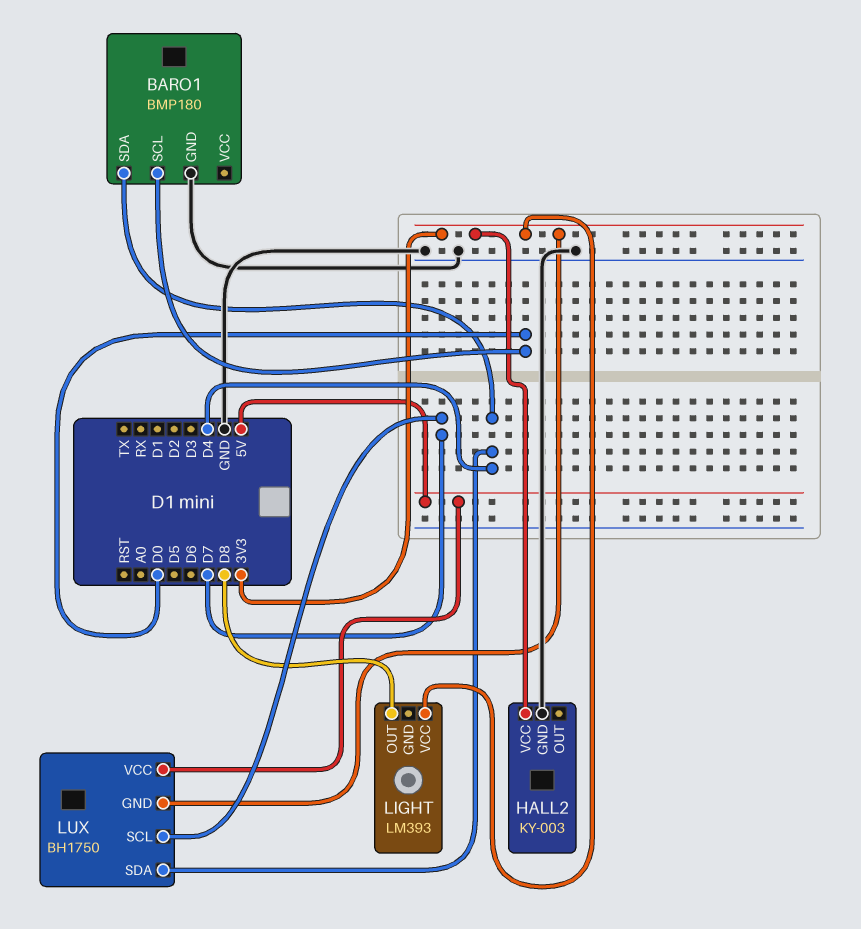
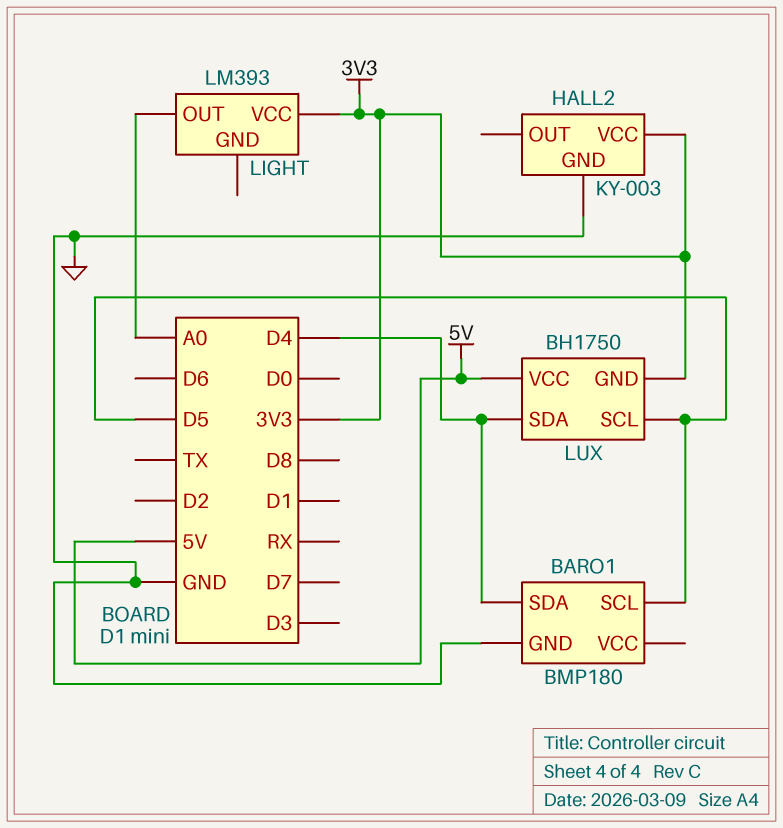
BARO1 pin SCL: D0 -> D5
LIGHT pin OUT: D8 -> A0
LUX pin SCL: D7 -> D5

